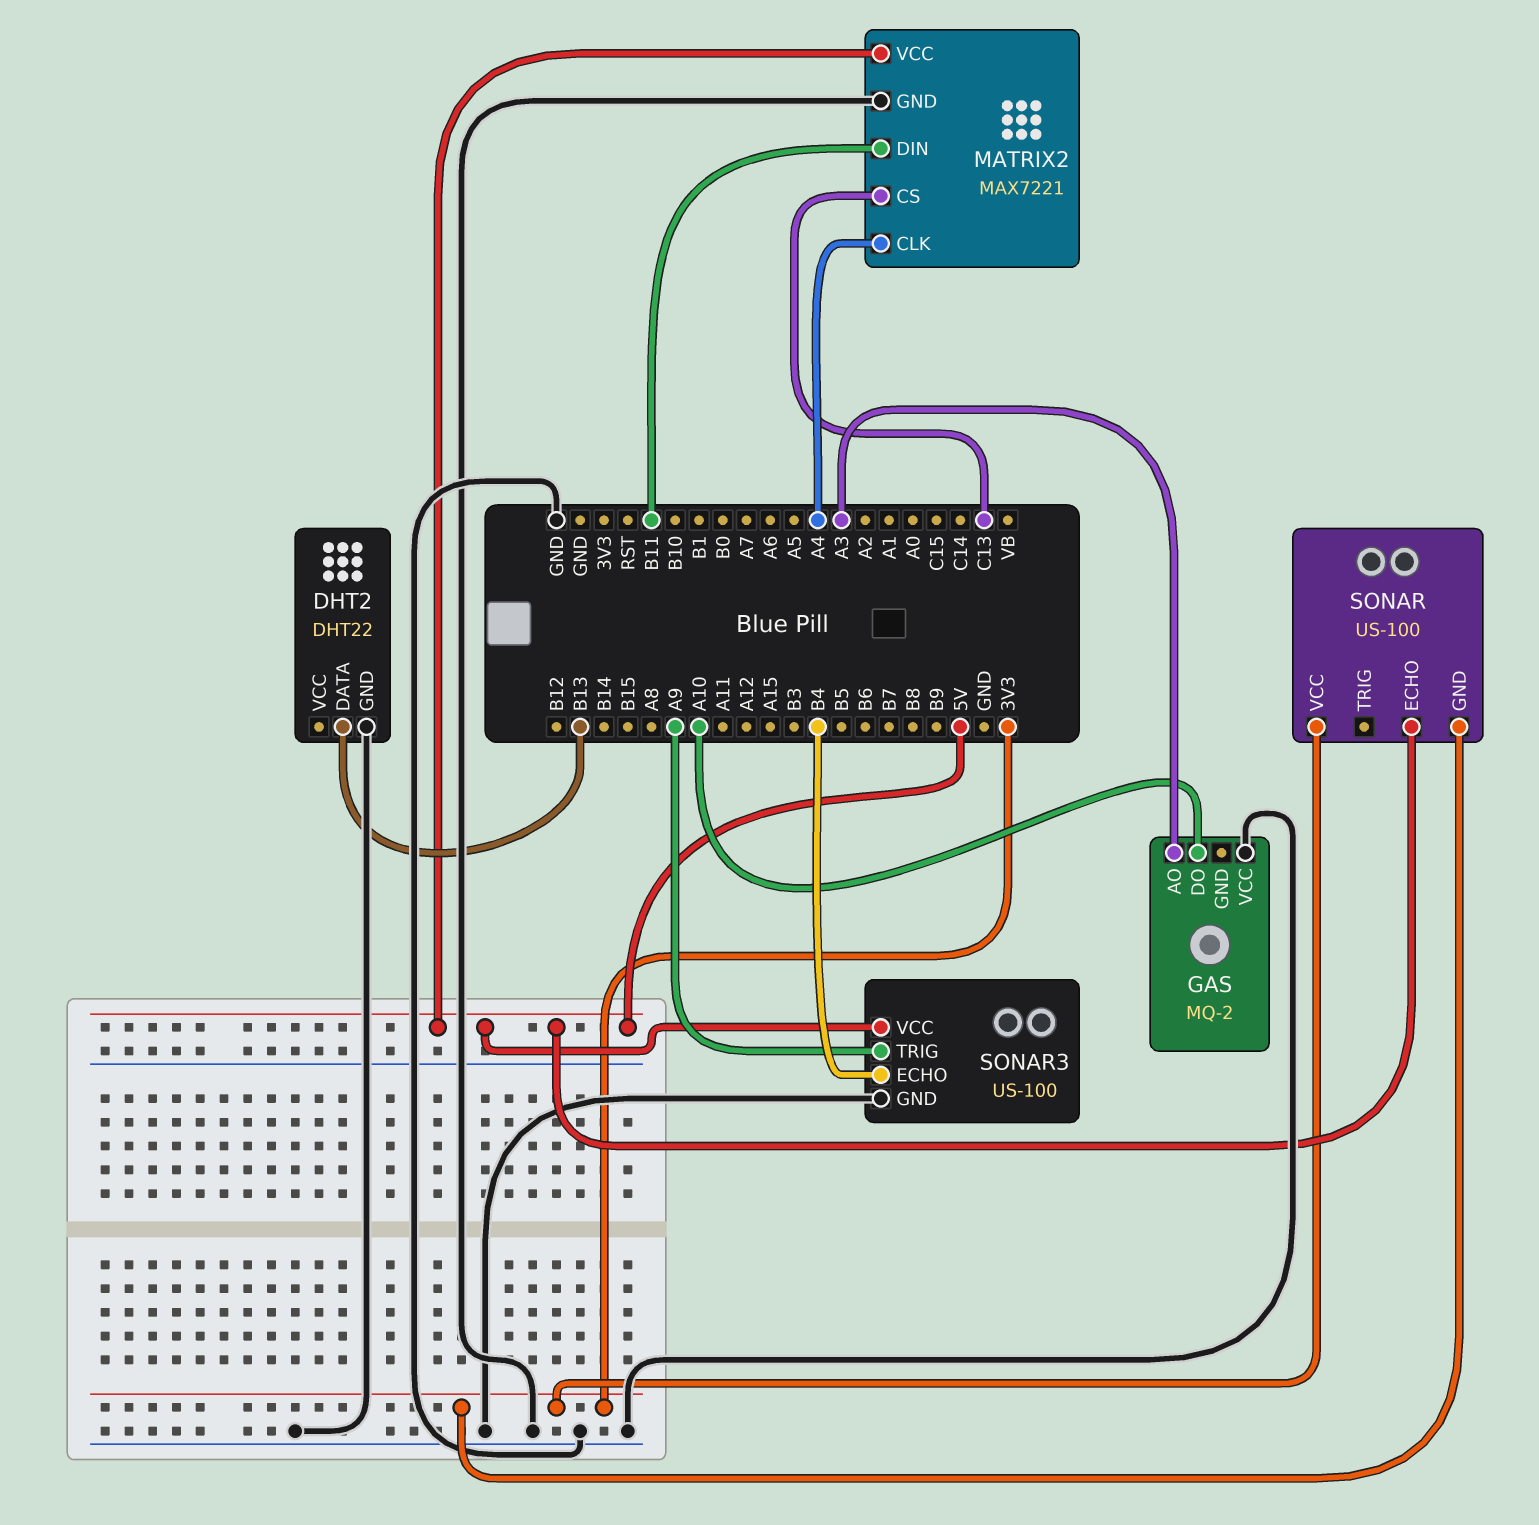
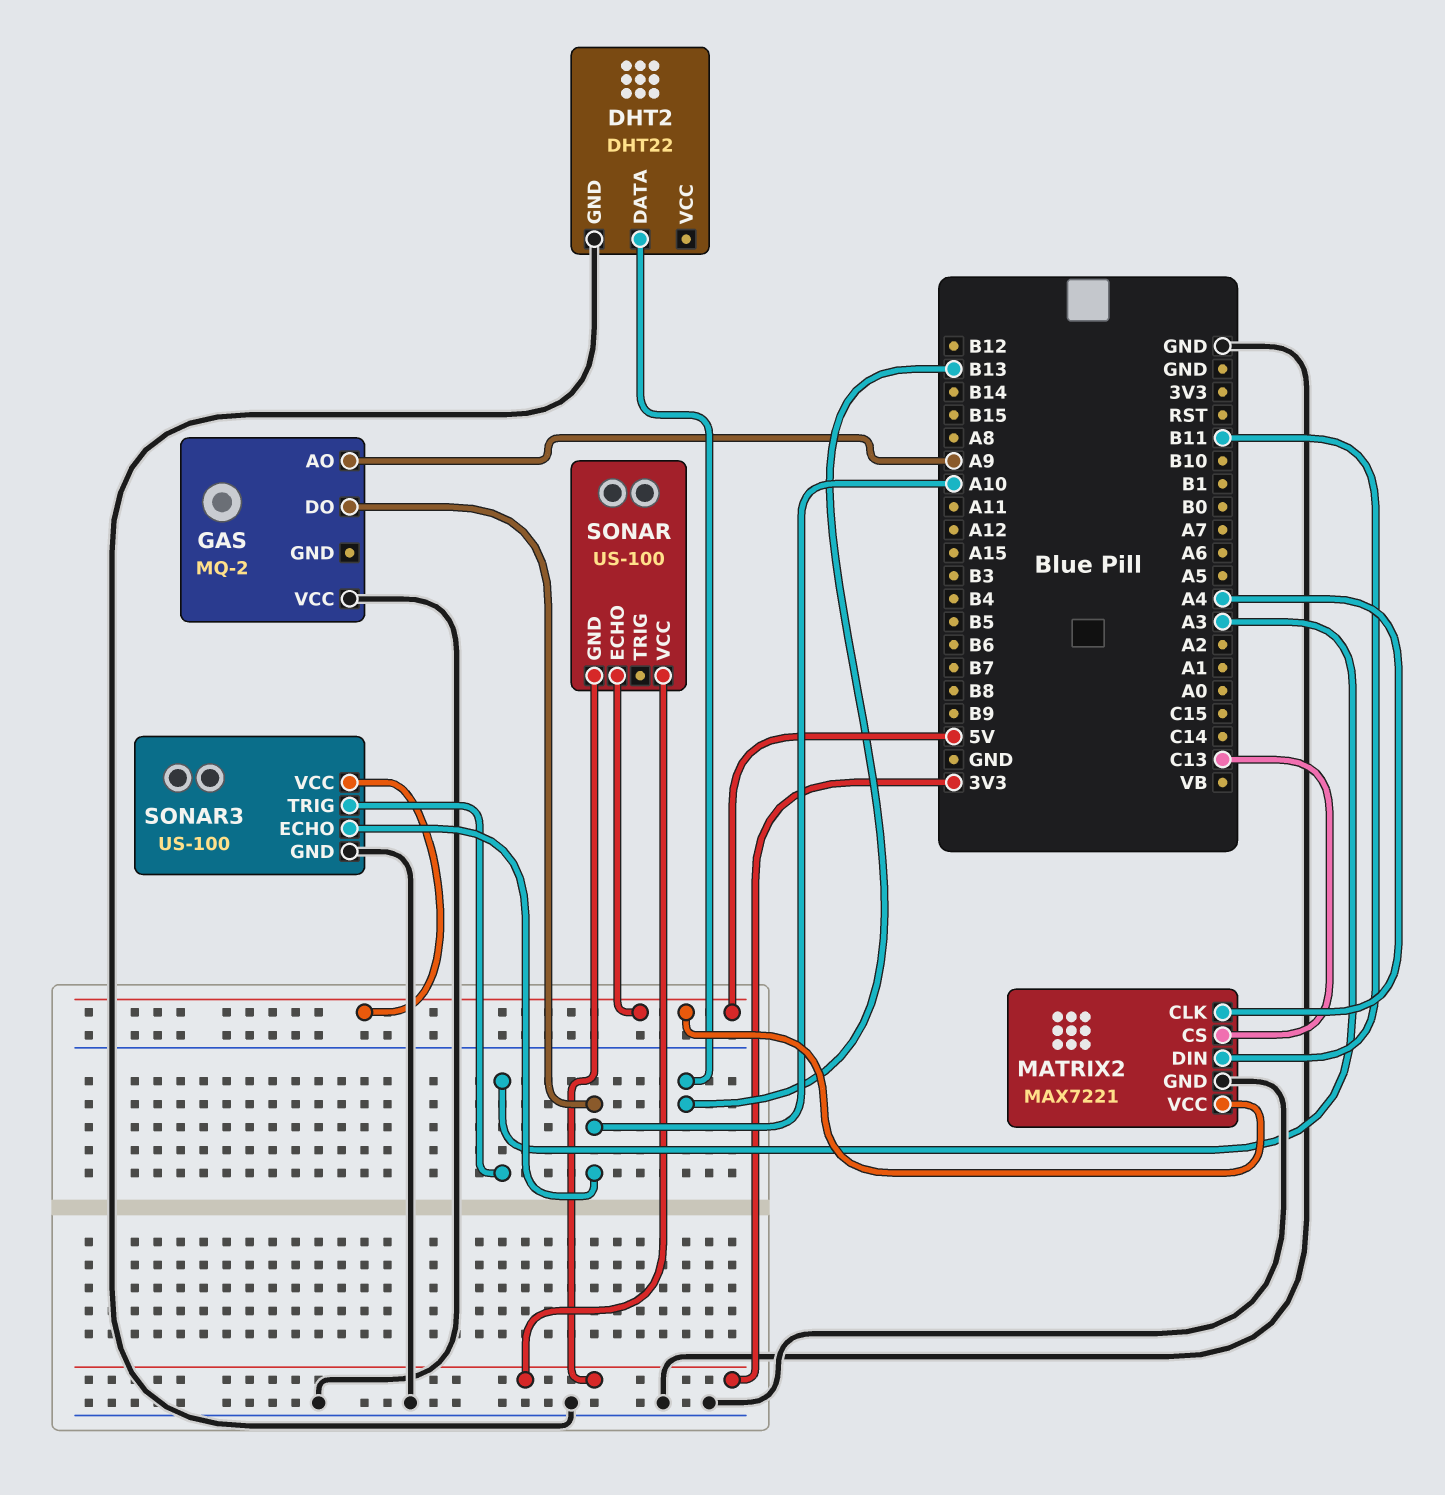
GAS pin AO: A3 -> A9
SONAR3 pin ECHO: B4 -> A10
SONAR3 pin TRIG: A9 -> A3

